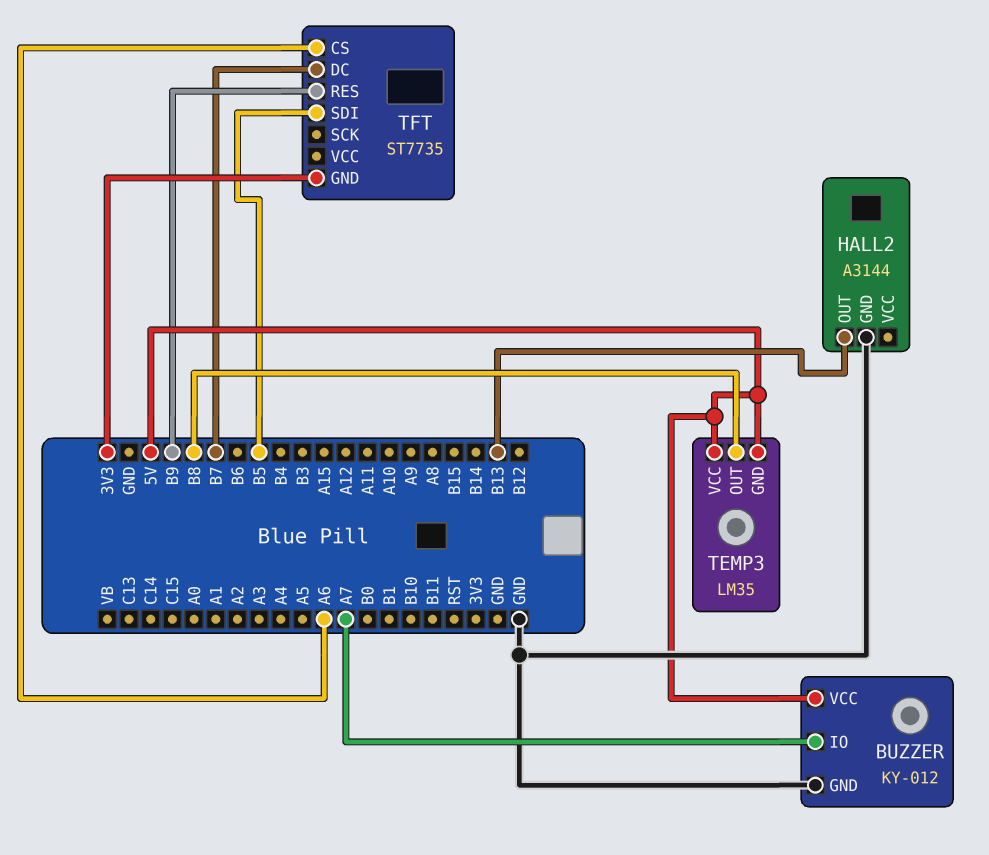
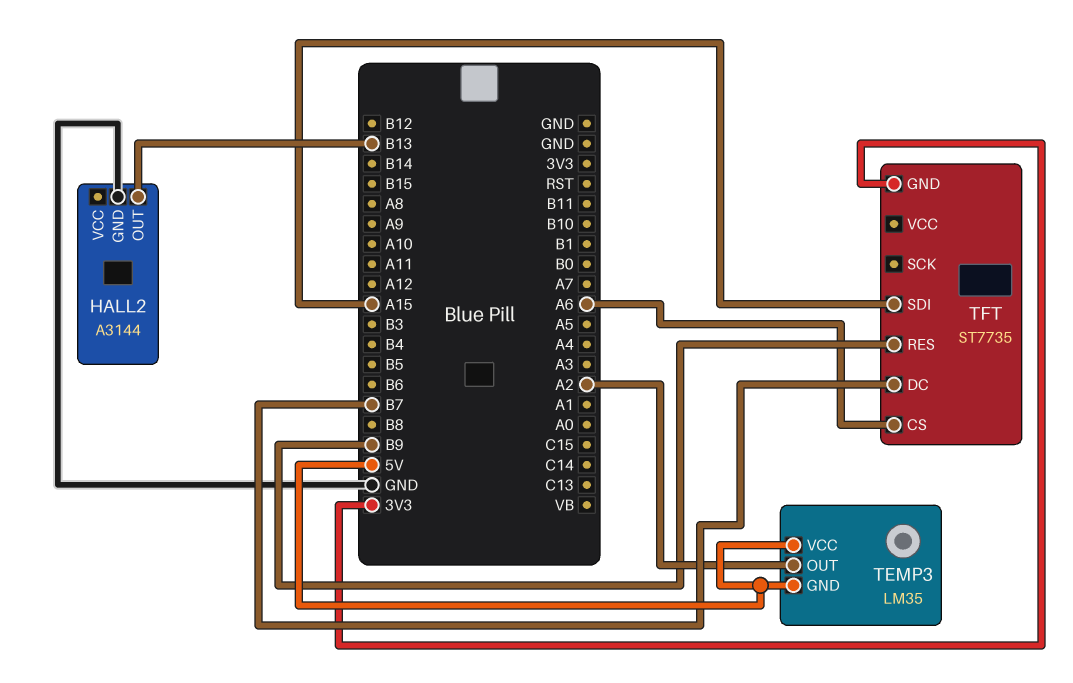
BUZZER: KY-012 -> none
BUZZER pin GND: GND -> none
BUZZER pin IO: A7 -> none
BUZZER pin VCC: 5V -> none
TEMP3 pin OUT: B8 -> A2
TFT pin SDI: B5 -> A15

